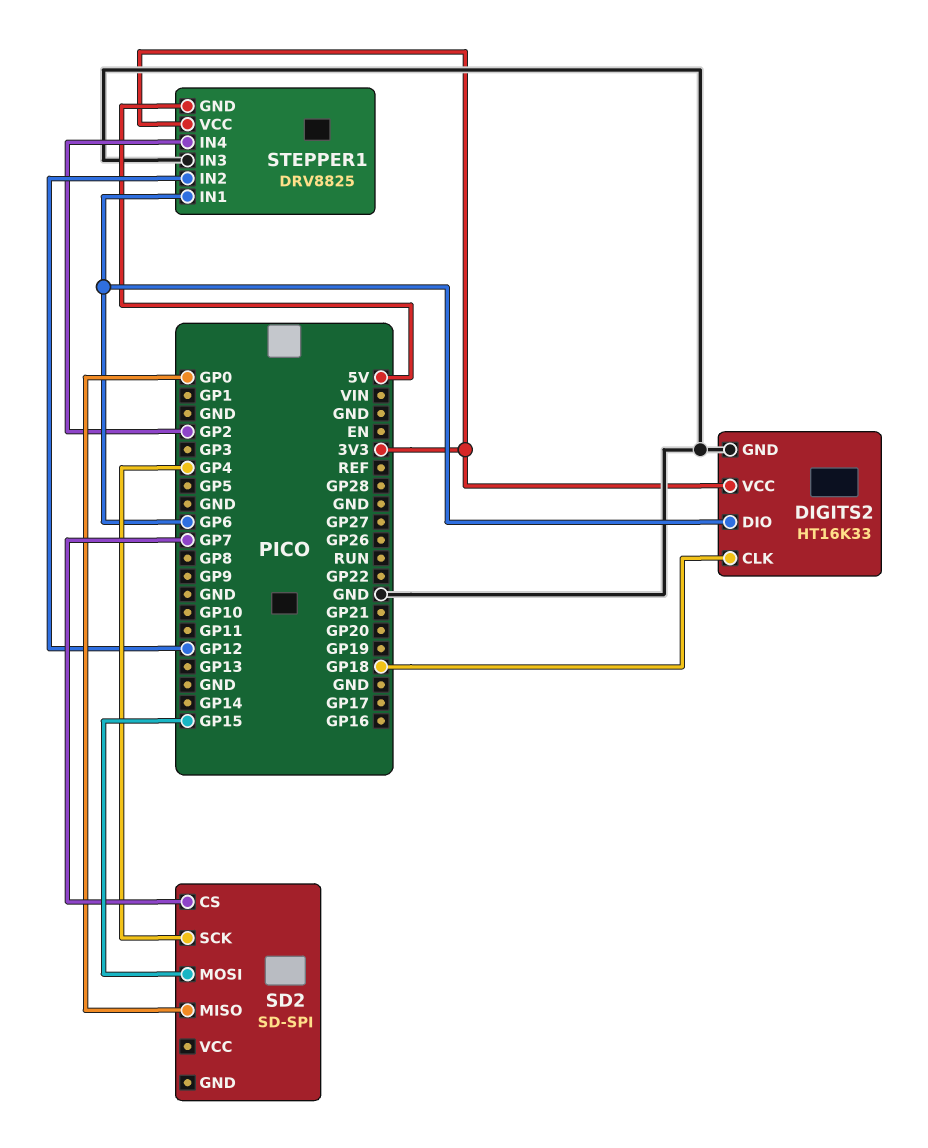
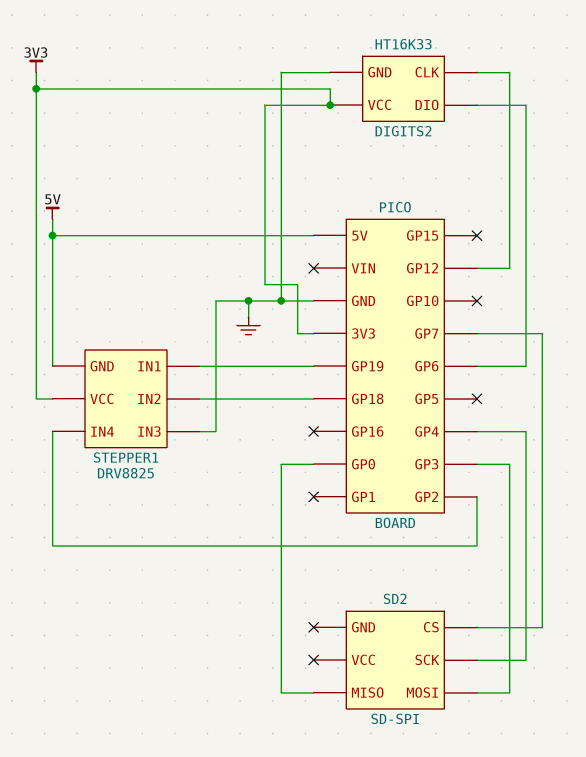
DIGITS2 pin CLK: GP18 -> GP12
SD2 pin MOSI: GP15 -> GP3
STEPPER1 pin IN1: GP6 -> GP19
STEPPER1 pin IN2: GP12 -> GP18

